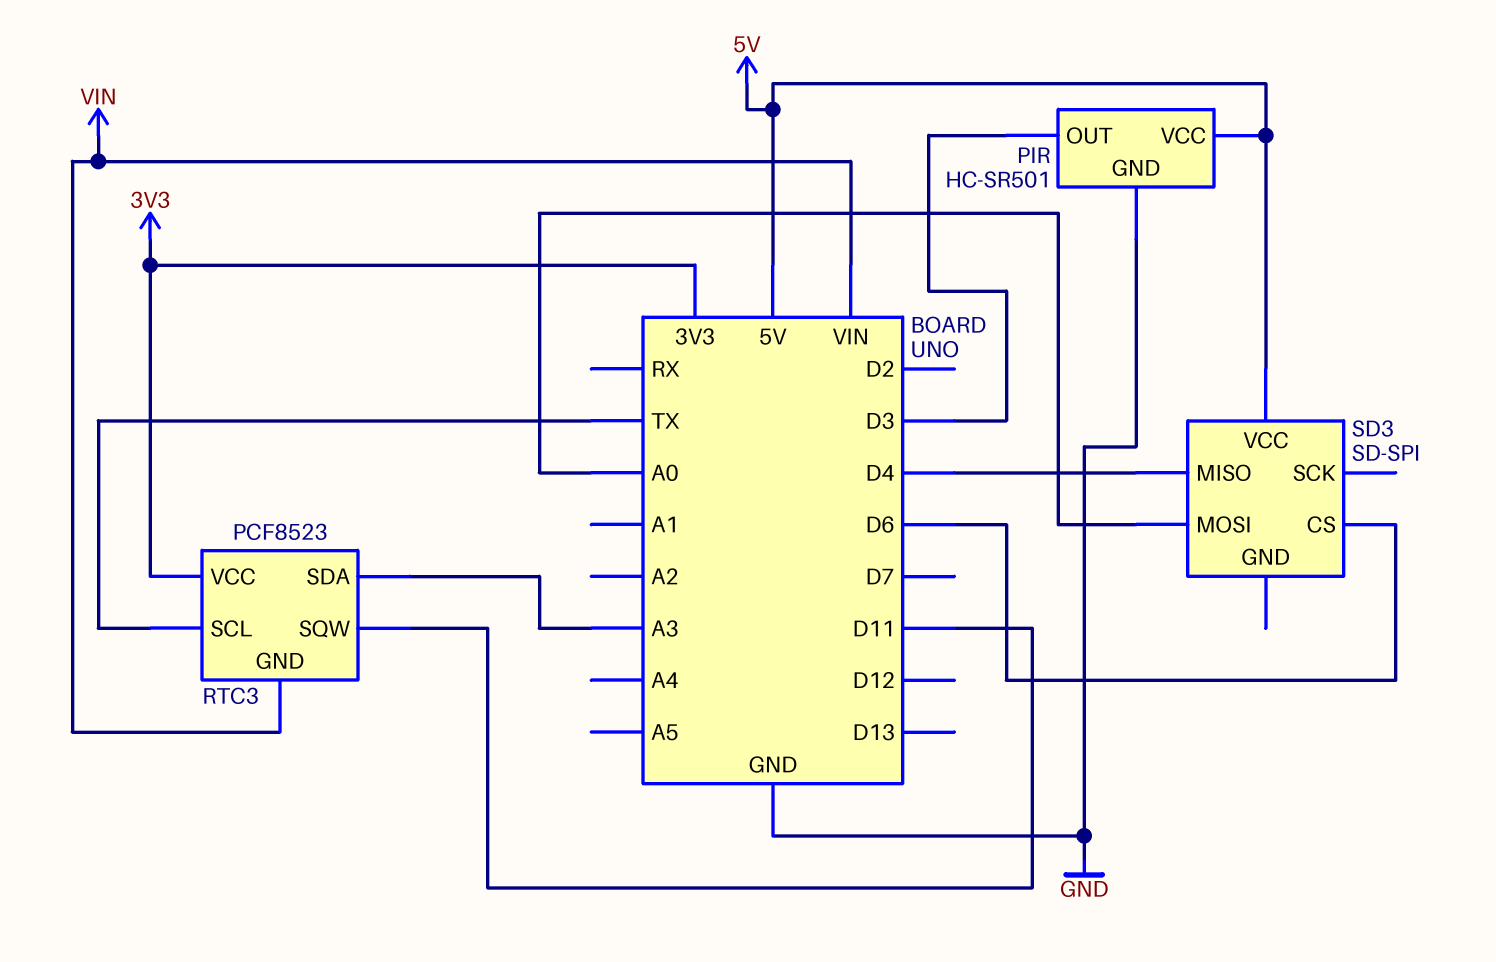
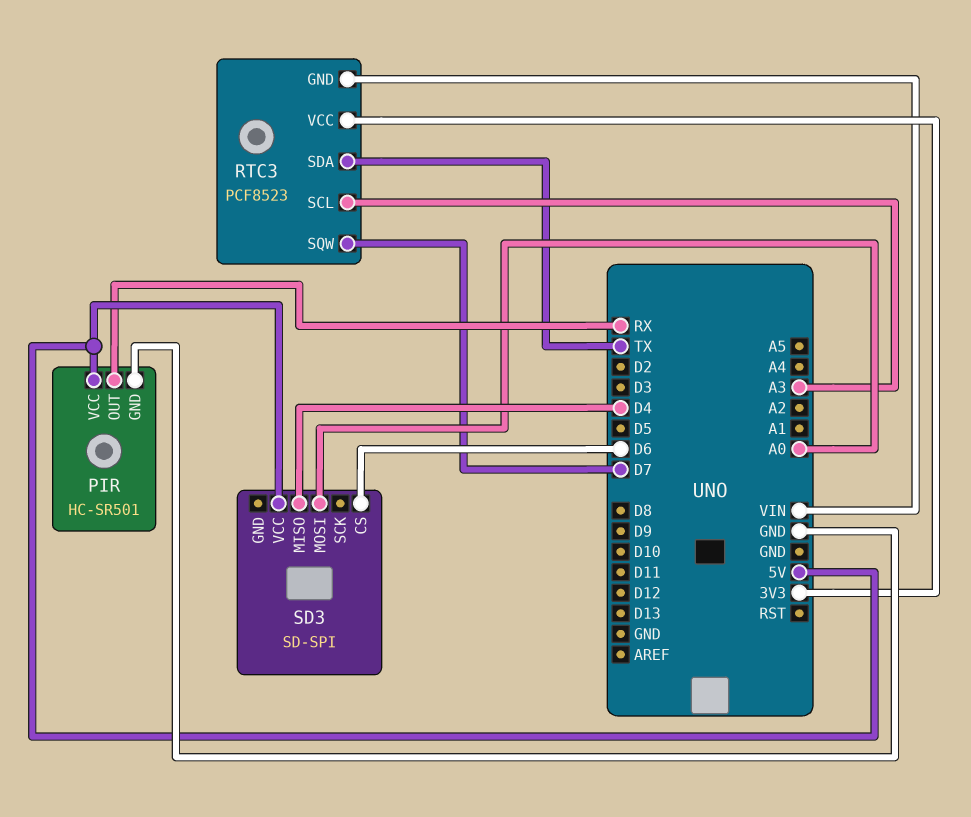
PIR pin OUT: D3 -> RX
RTC3 pin SCL: TX -> A3
RTC3 pin SDA: A3 -> TX
RTC3 pin SQW: D11 -> D7

